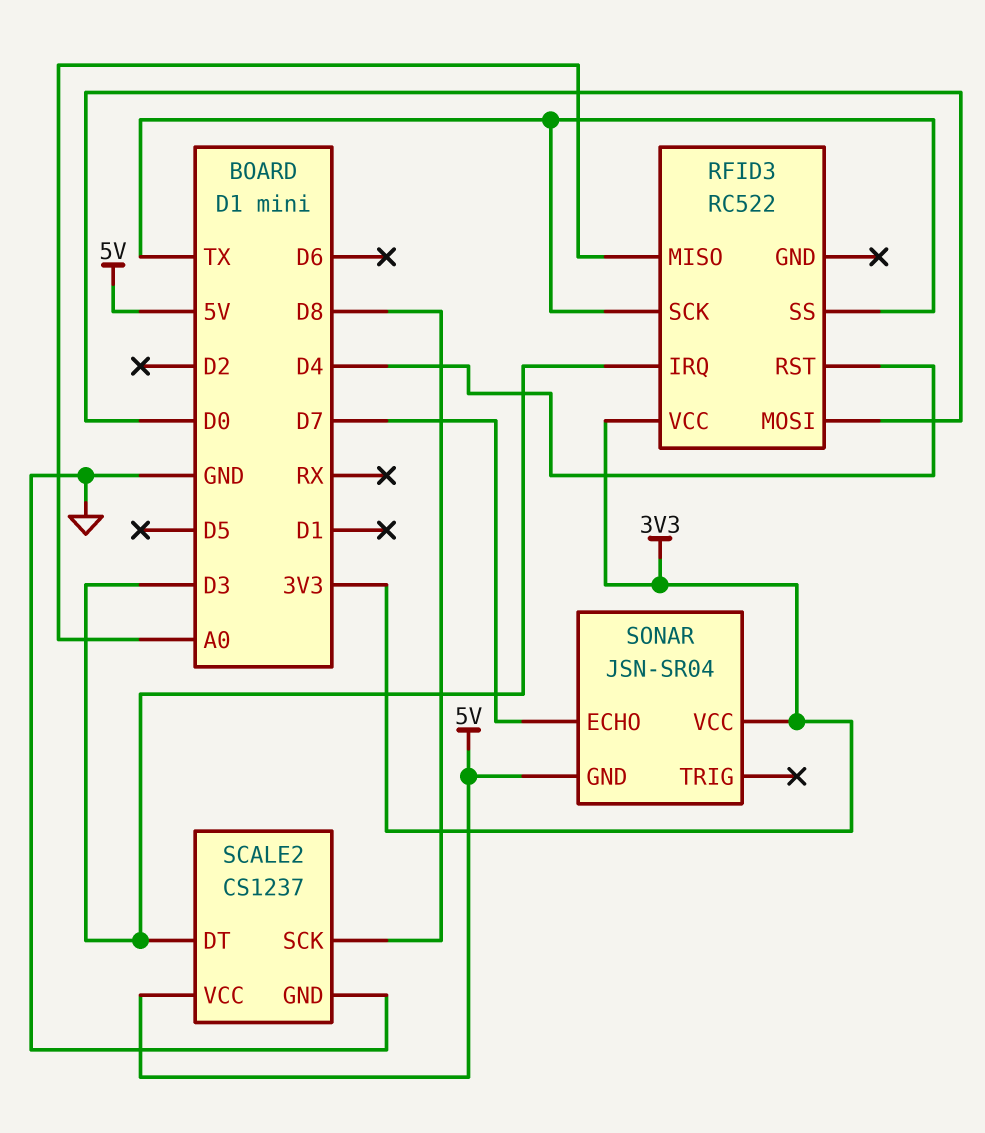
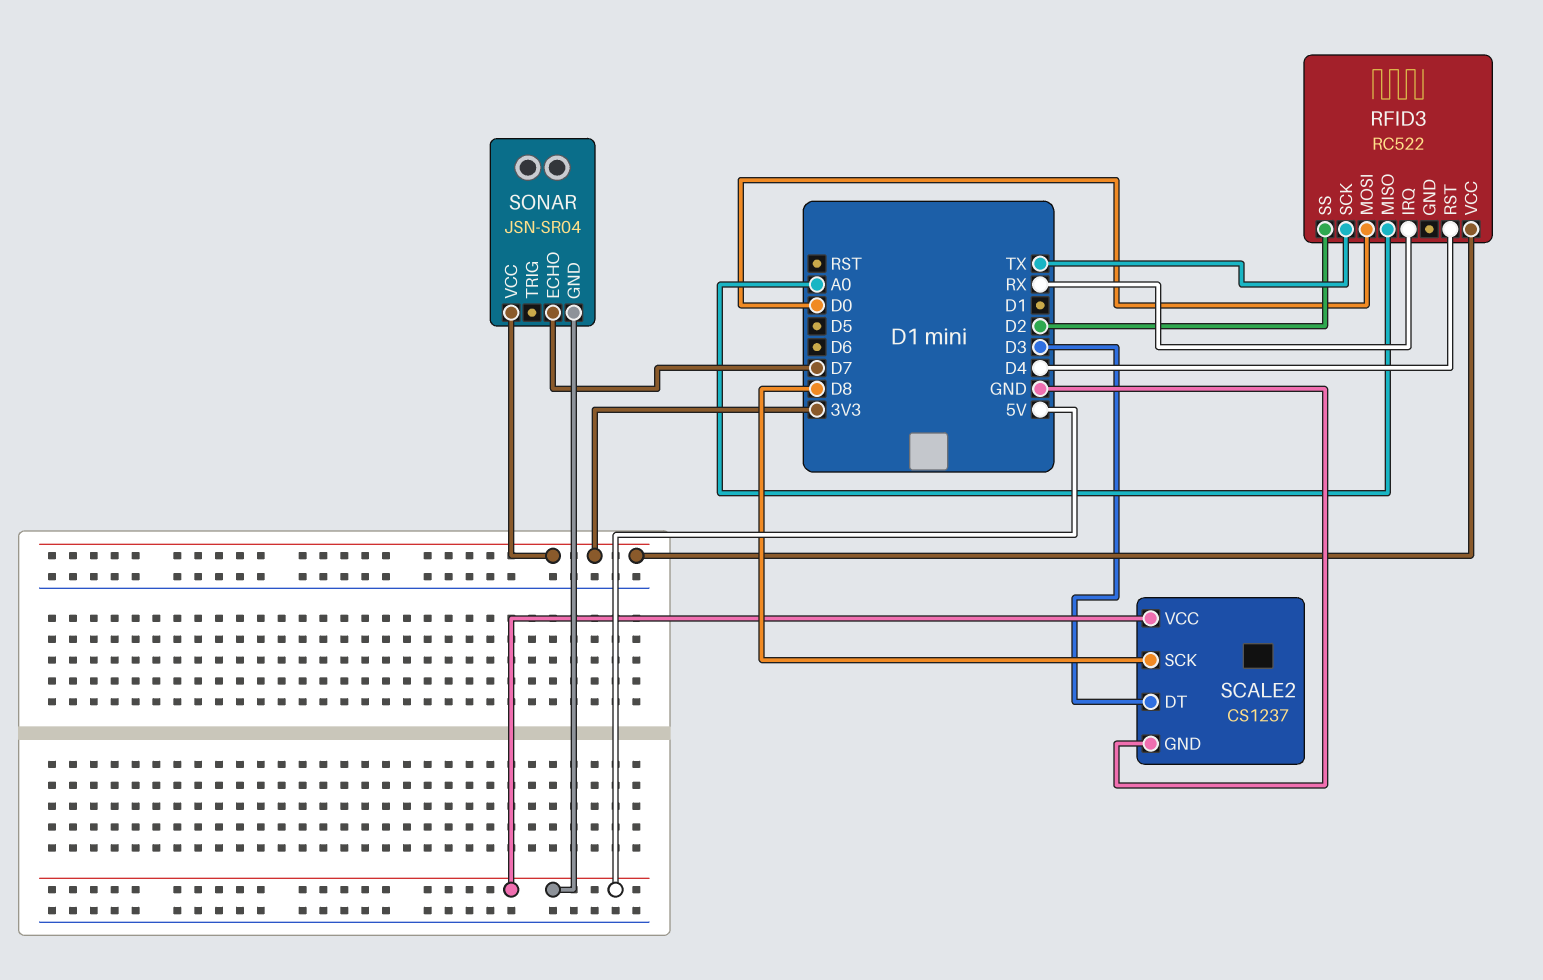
RFID3 pin IRQ: D3 -> RX
RFID3 pin SS: TX -> D2

